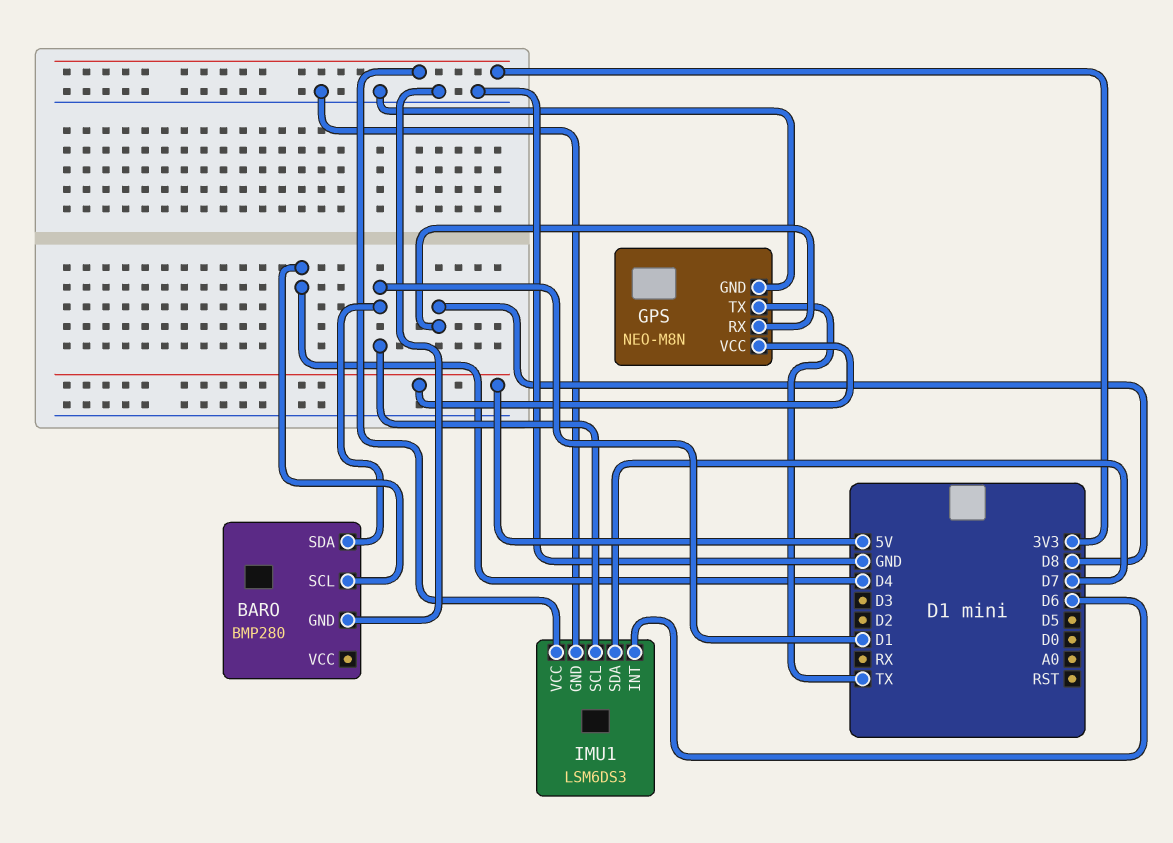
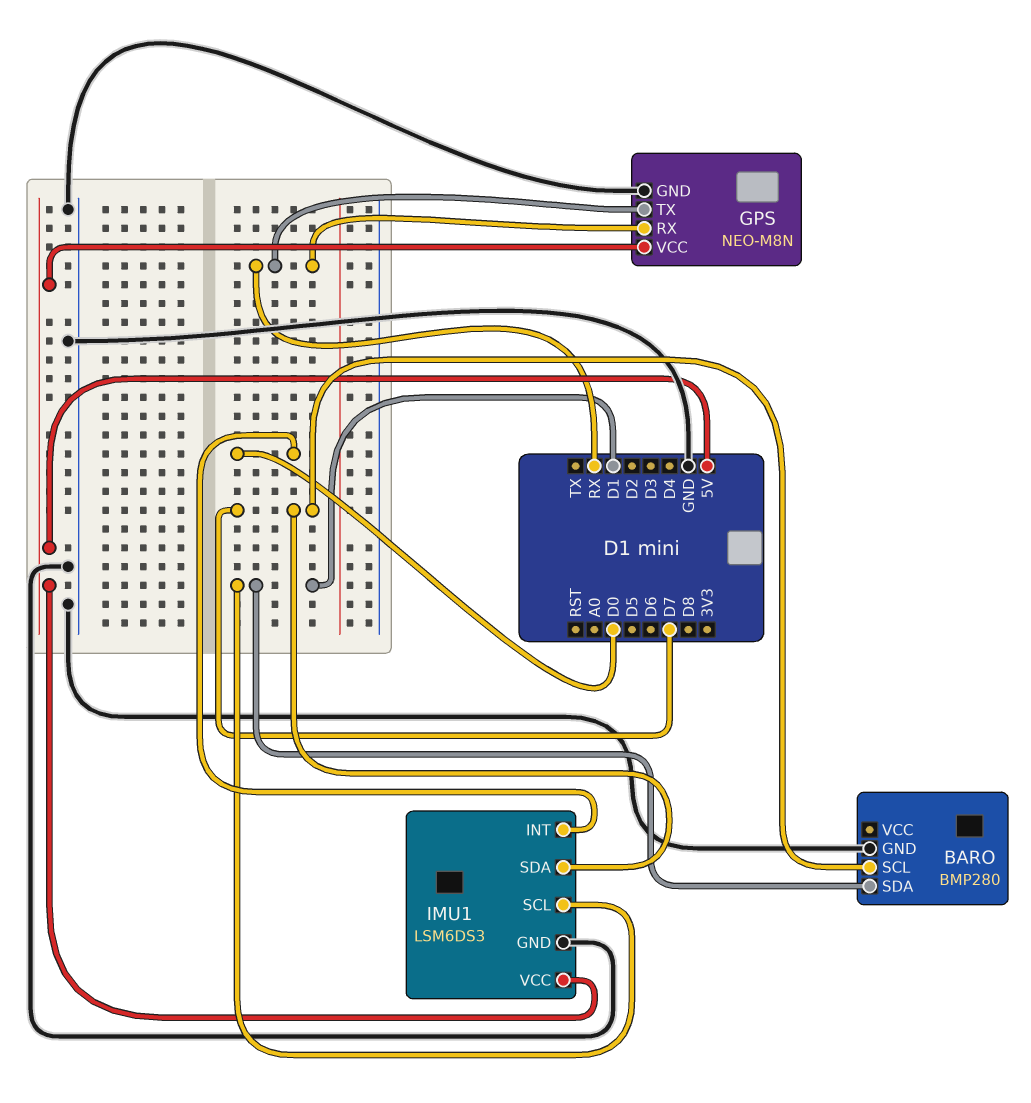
BARO pin SCL: D4 -> D7
GPS pin RX: D8 -> RX
GPS pin TX: TX -> RX
IMU1 pin INT: D6 -> D0
IMU1 pin VCC: 3V3 -> 5V

